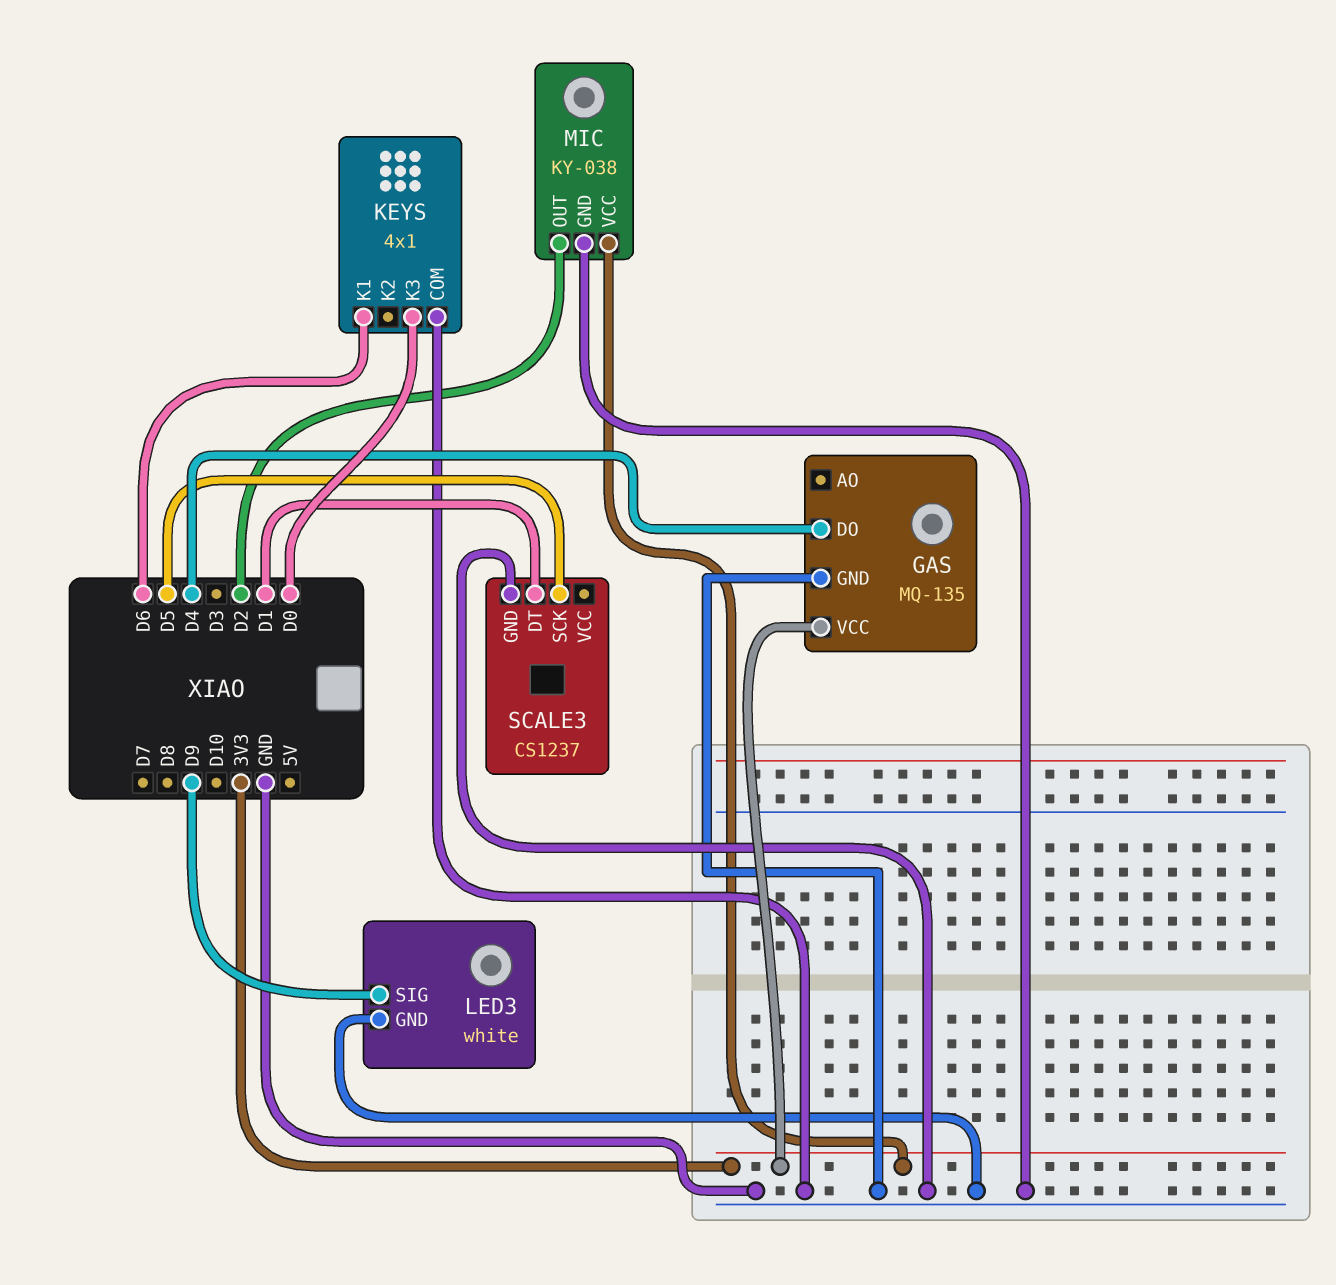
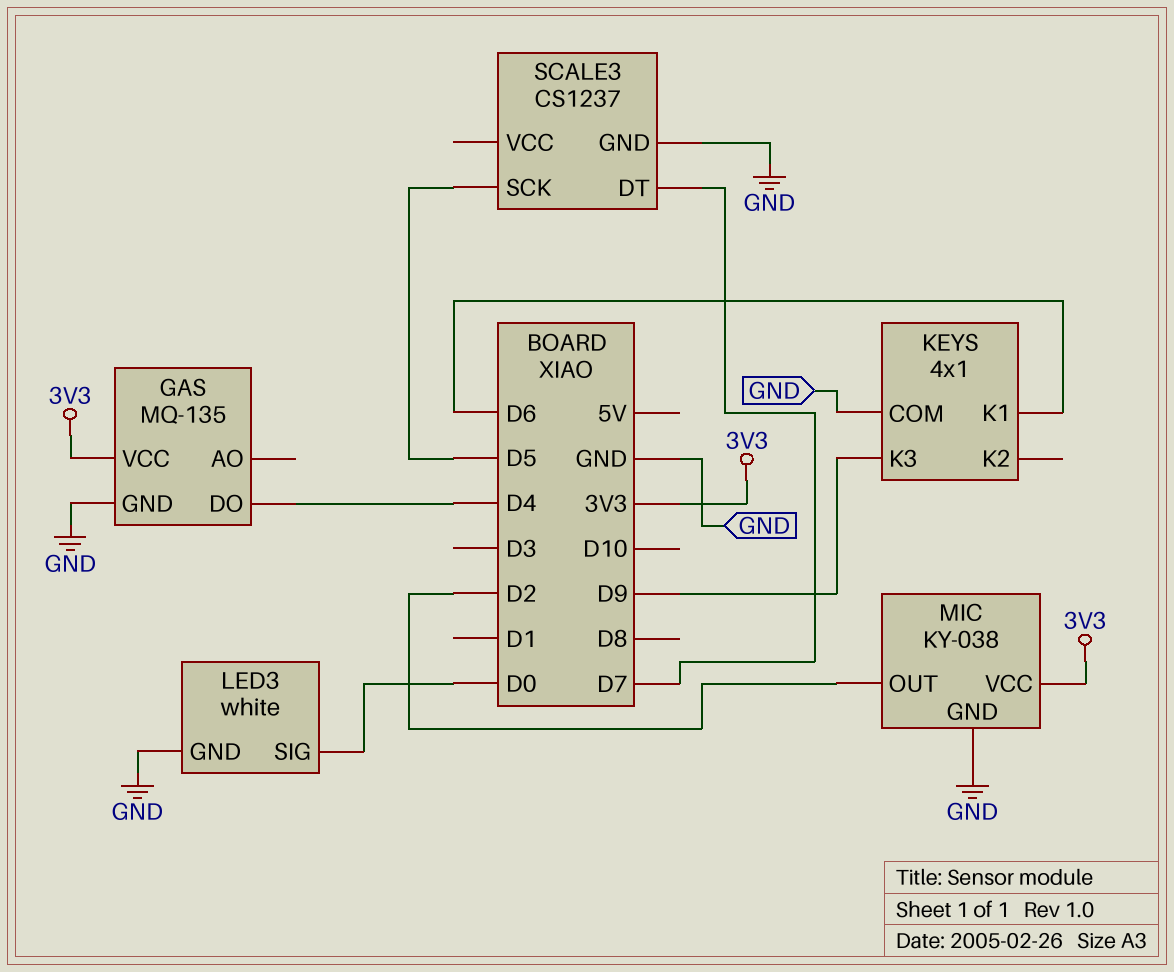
KEYS pin K3: D0 -> D9
LED3 pin SIG: D9 -> D0
SCALE3 pin DT: D1 -> D7

